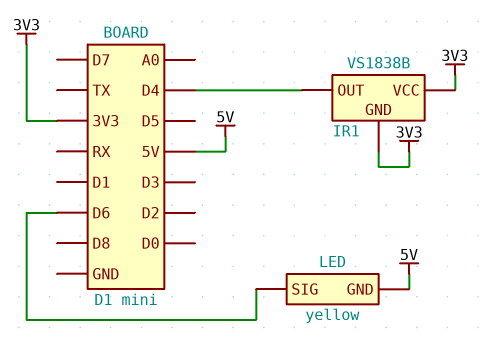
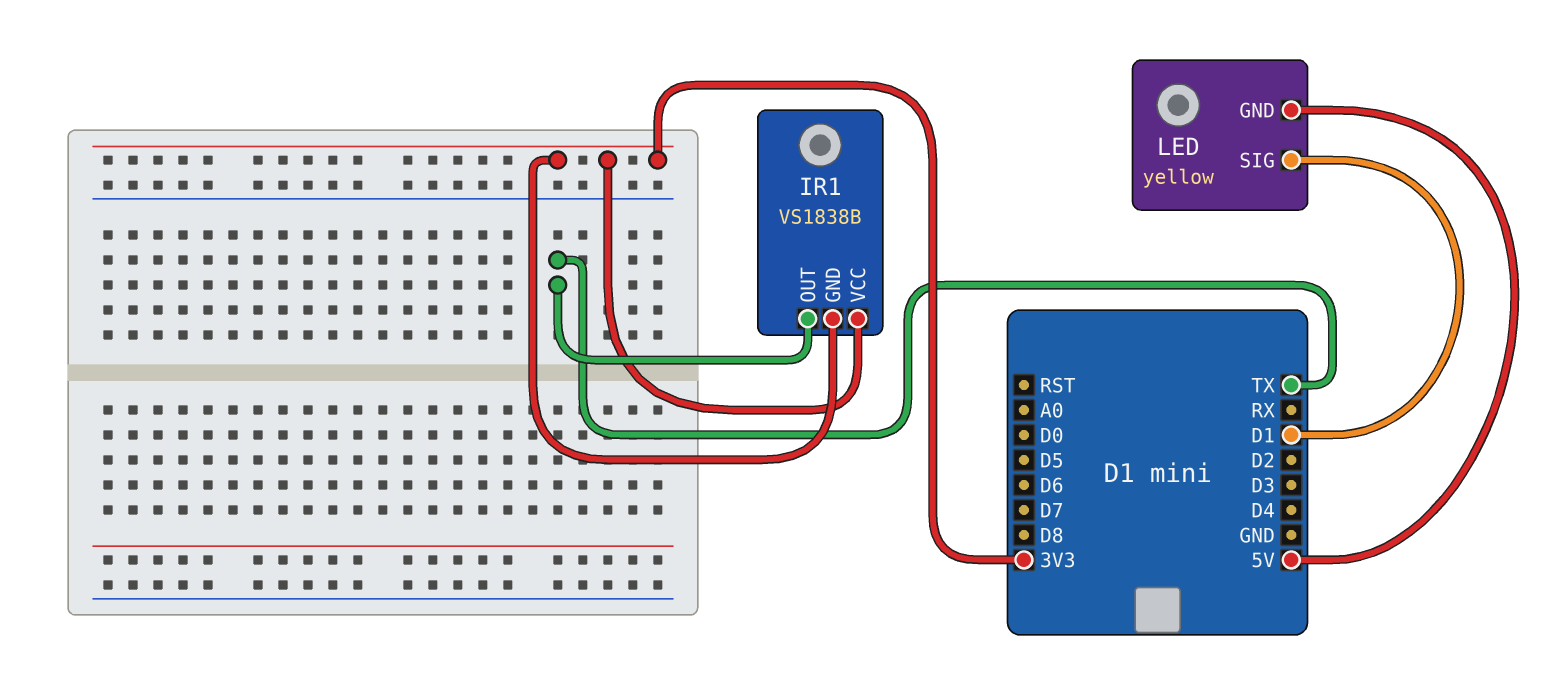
IR1 pin OUT: D4 -> TX
LED pin SIG: D6 -> D1

